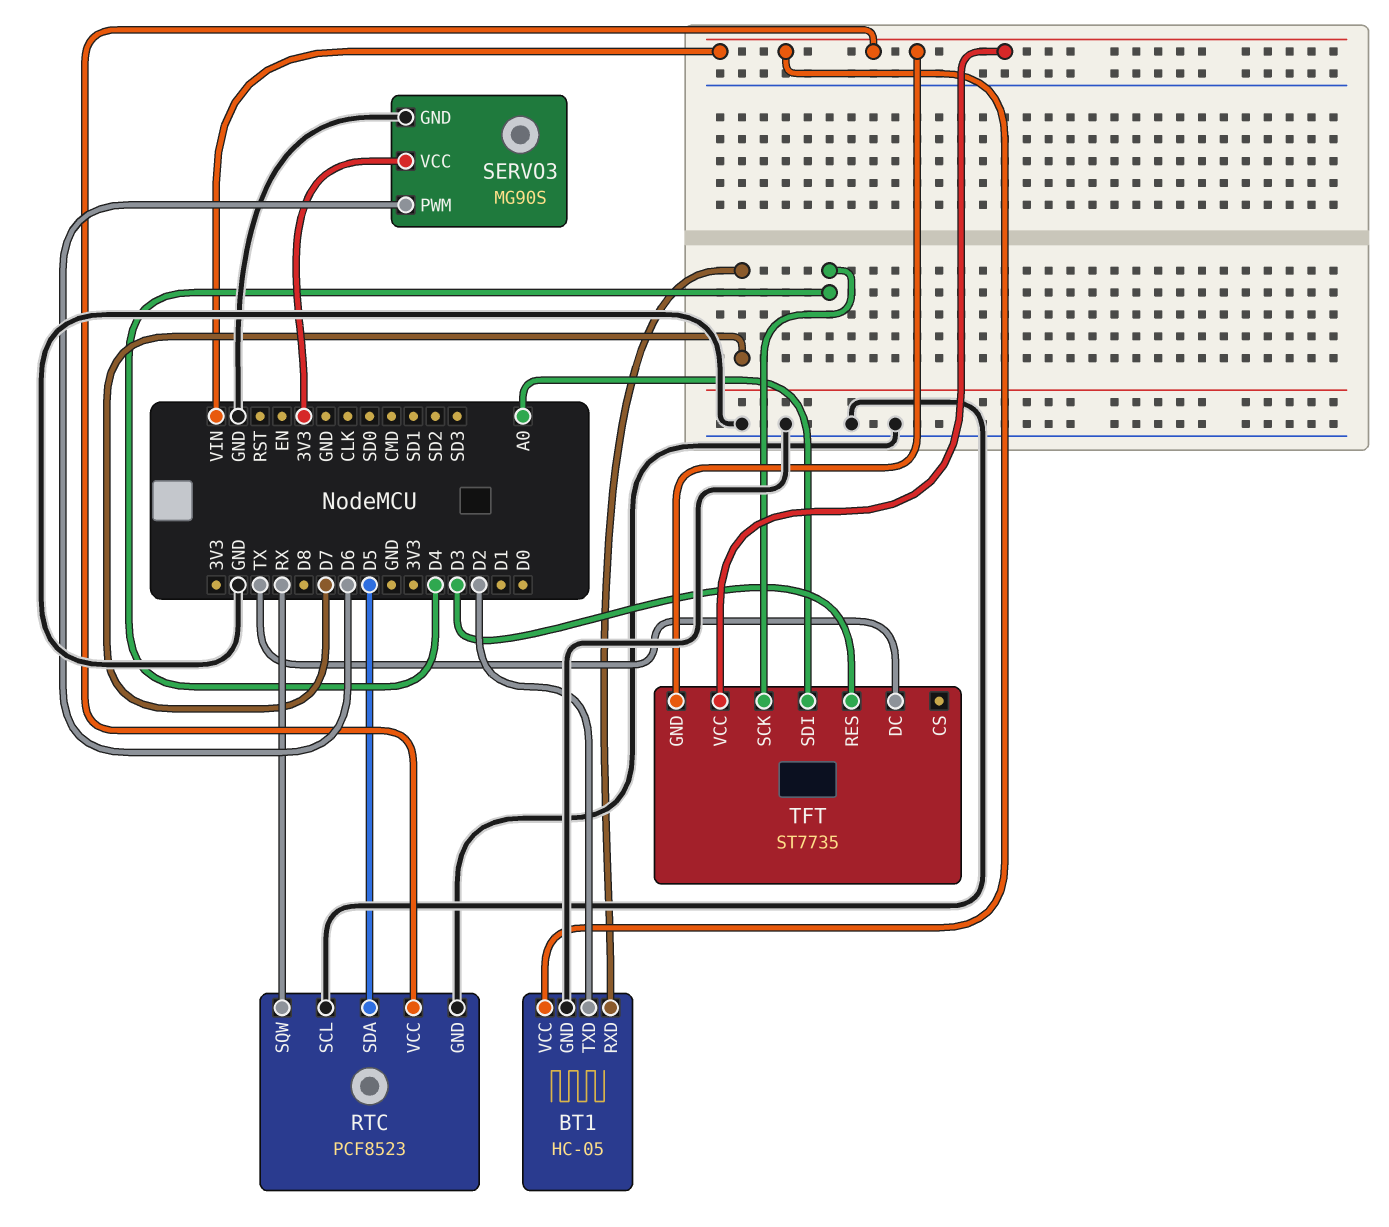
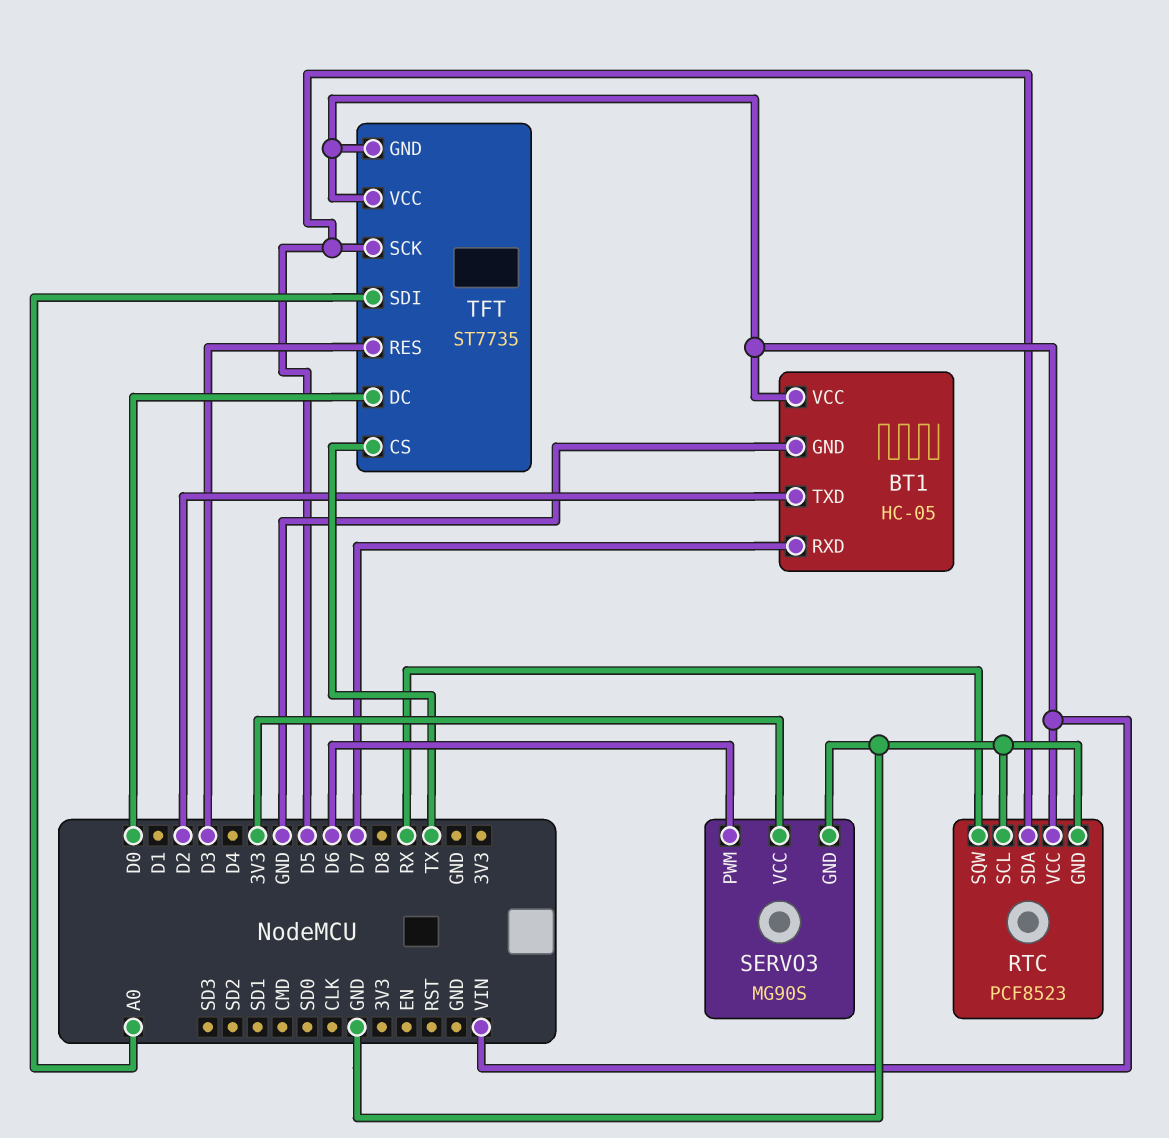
TFT pin CS: none -> TX
TFT pin DC: TX -> D0
TFT pin SCK: D4 -> D5

